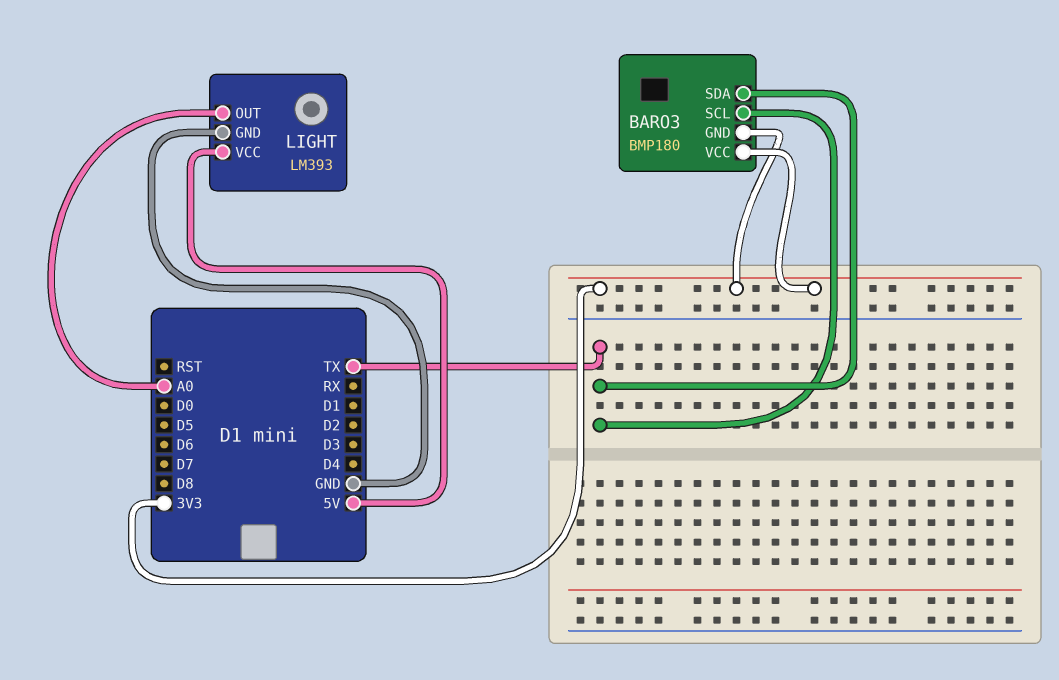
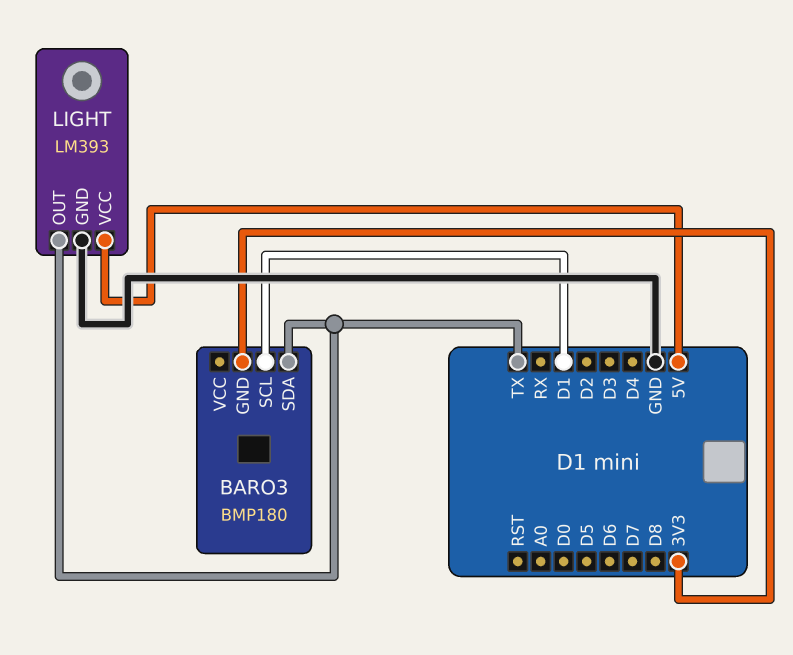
BARO3 pin SCL: TX -> D1
BARO3 pin VCC: 3V3 -> none
LIGHT pin OUT: A0 -> TX

